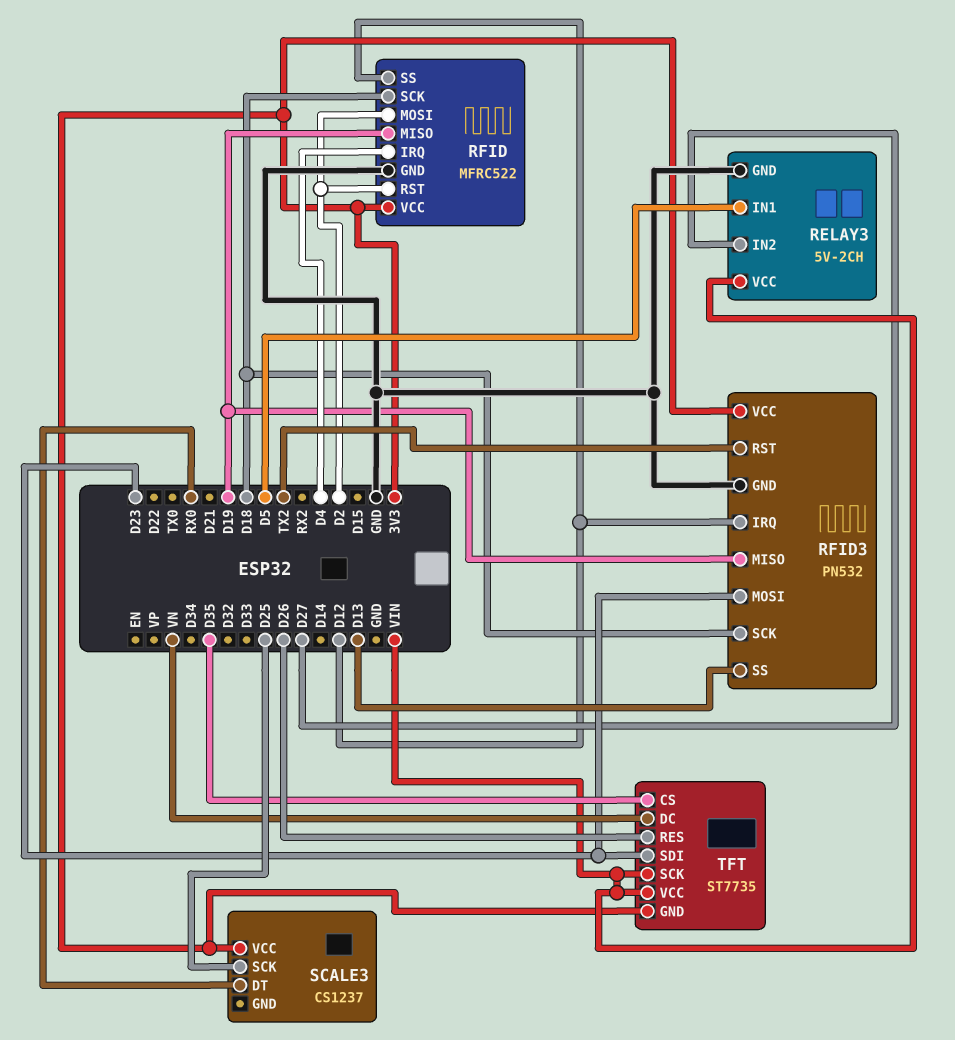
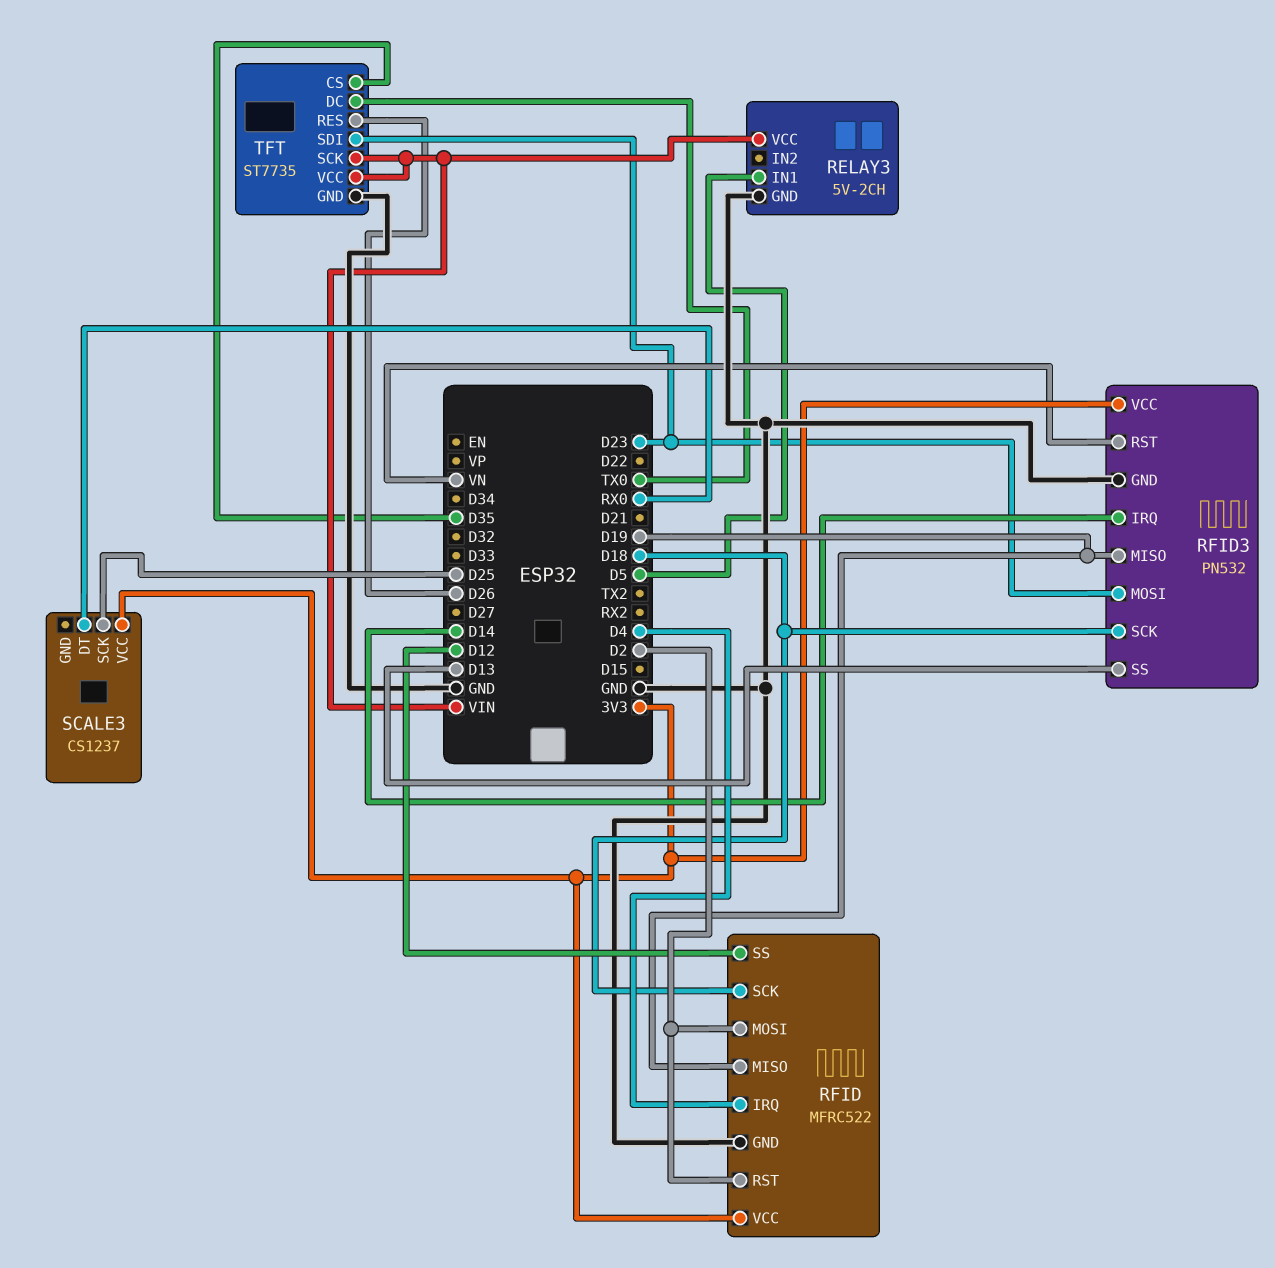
RELAY3 pin IN2: D27 -> none
RFID3 pin IRQ: D12 -> D14
RFID3 pin RST: TX2 -> VN
TFT pin DC: VN -> TX0
TFT pin GND: 3V3 -> GND

